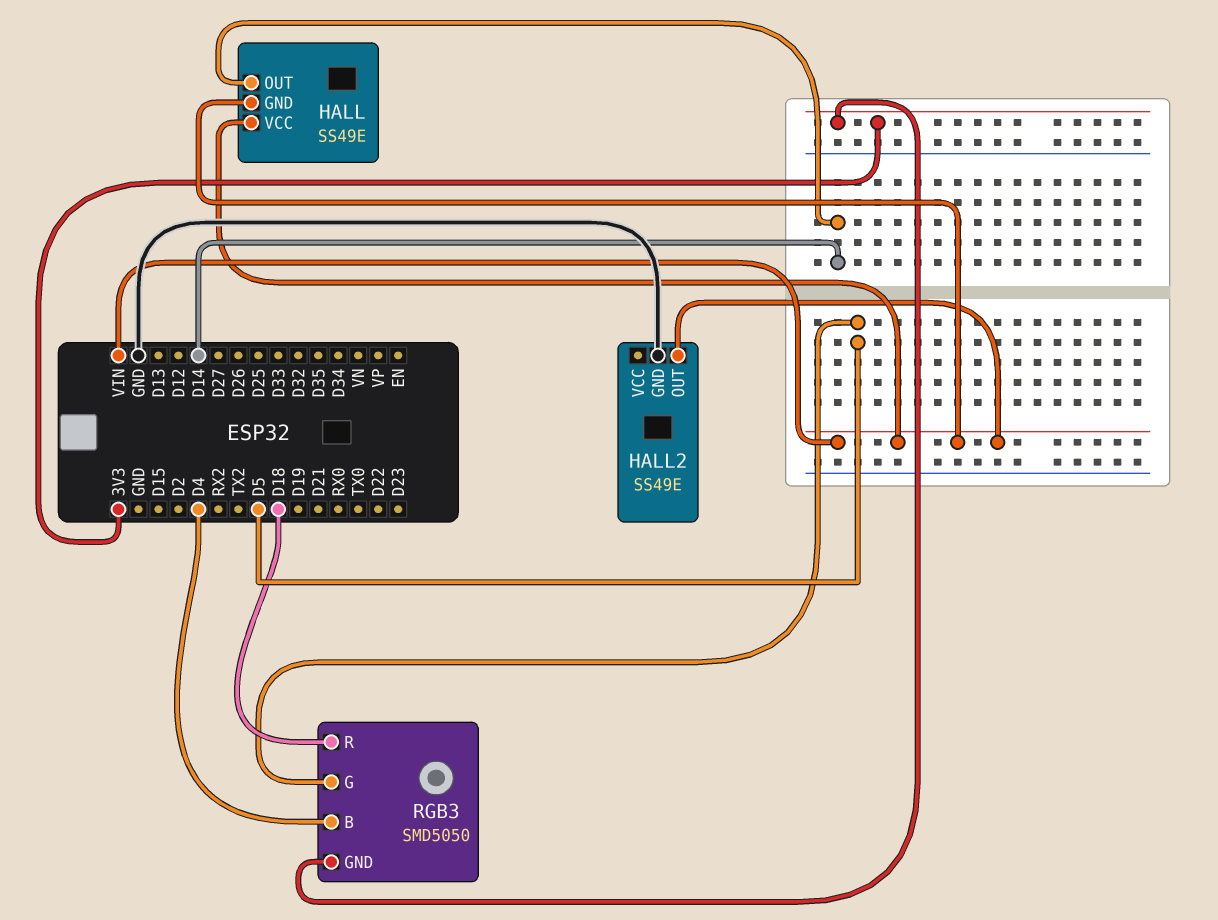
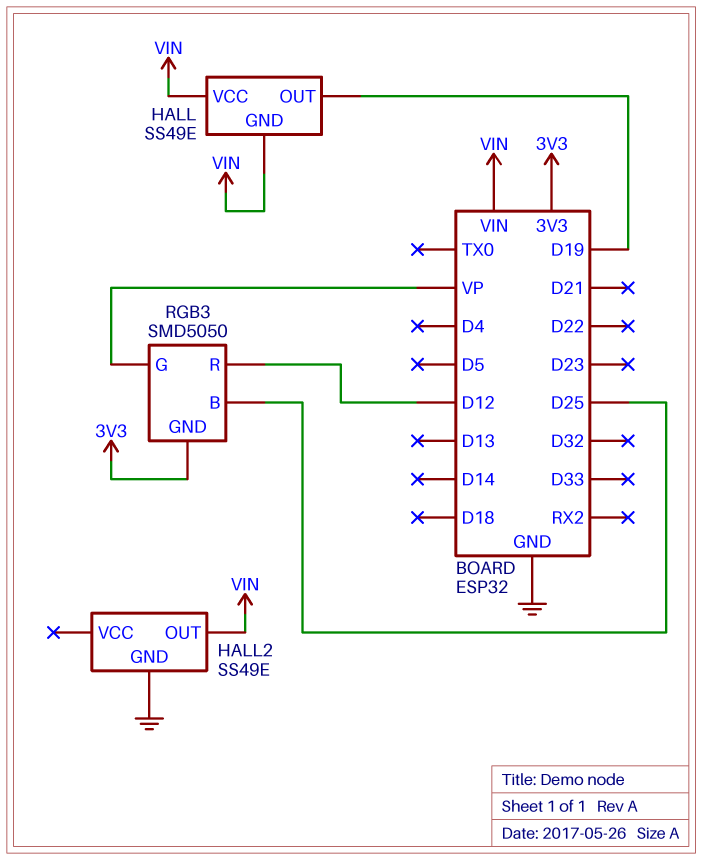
HALL pin OUT: D14 -> D19
RGB3 pin B: D4 -> D25
RGB3 pin G: D5 -> VP
RGB3 pin R: D18 -> D12

